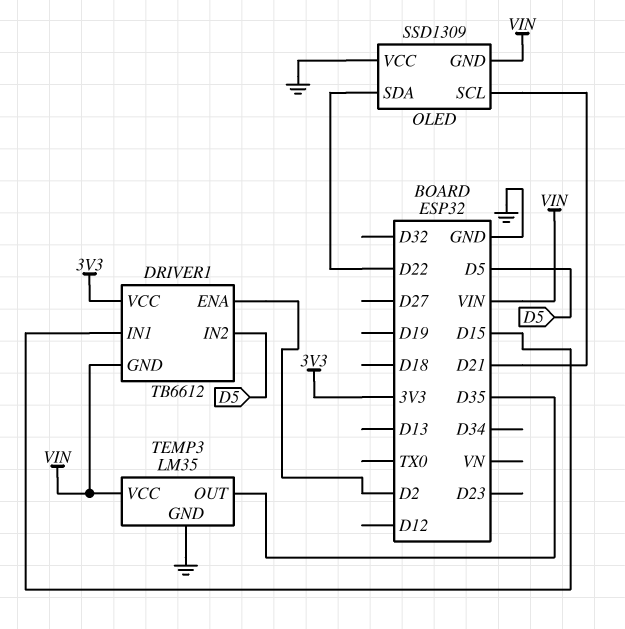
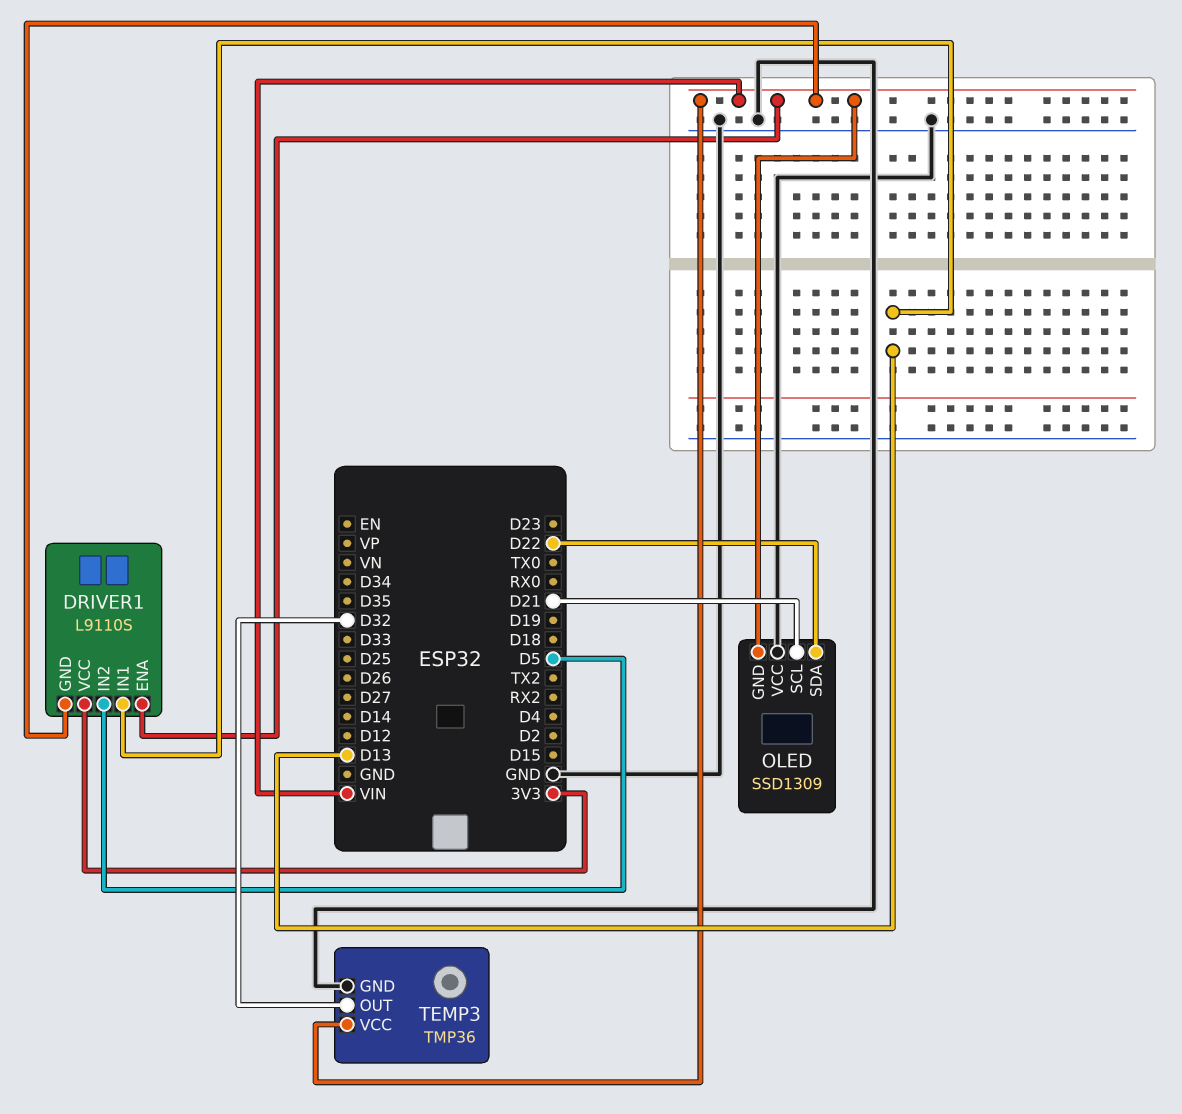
DRIVER1: TB6612 -> L9110S
DRIVER1 pin ENA: D2 -> VIN
DRIVER1 pin IN1: D15 -> D13
TEMP3: LM35 -> TMP36
TEMP3 pin OUT: D35 -> D32

